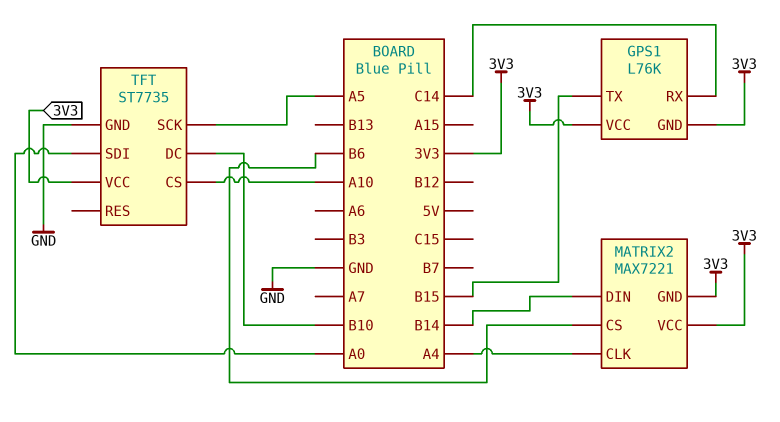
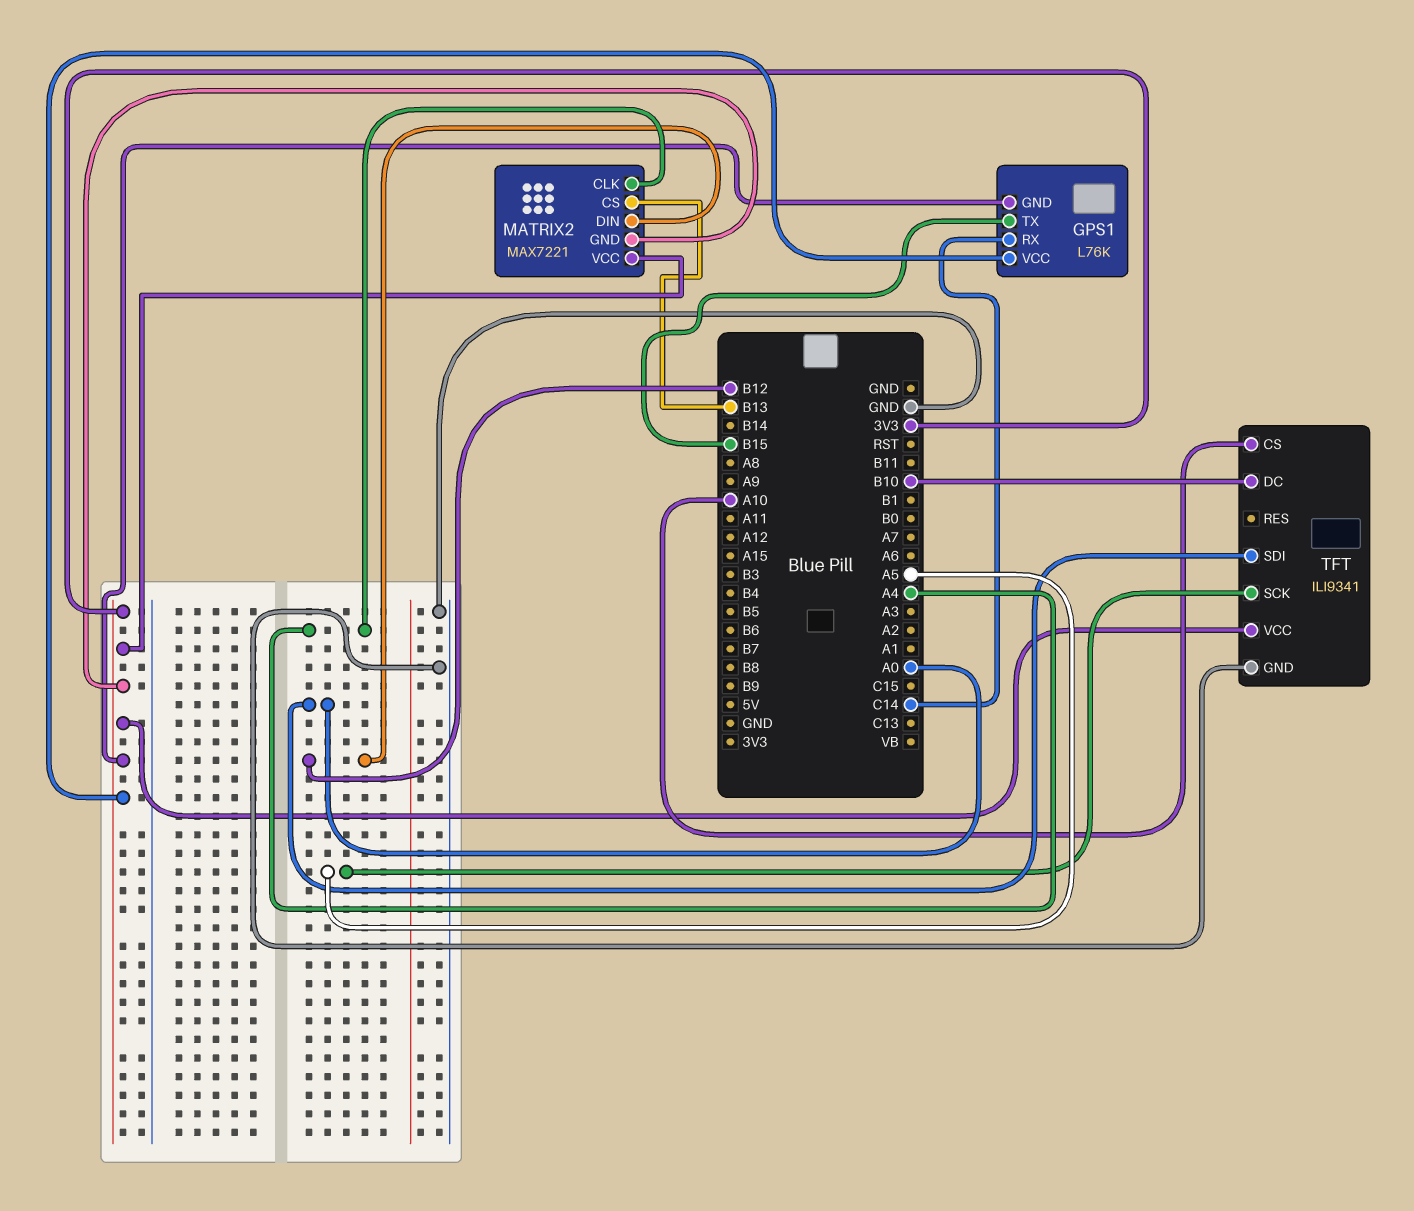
MATRIX2 pin CS: B6 -> B13
MATRIX2 pin DIN: B14 -> B12
TFT: ST7735 -> ILI9341

